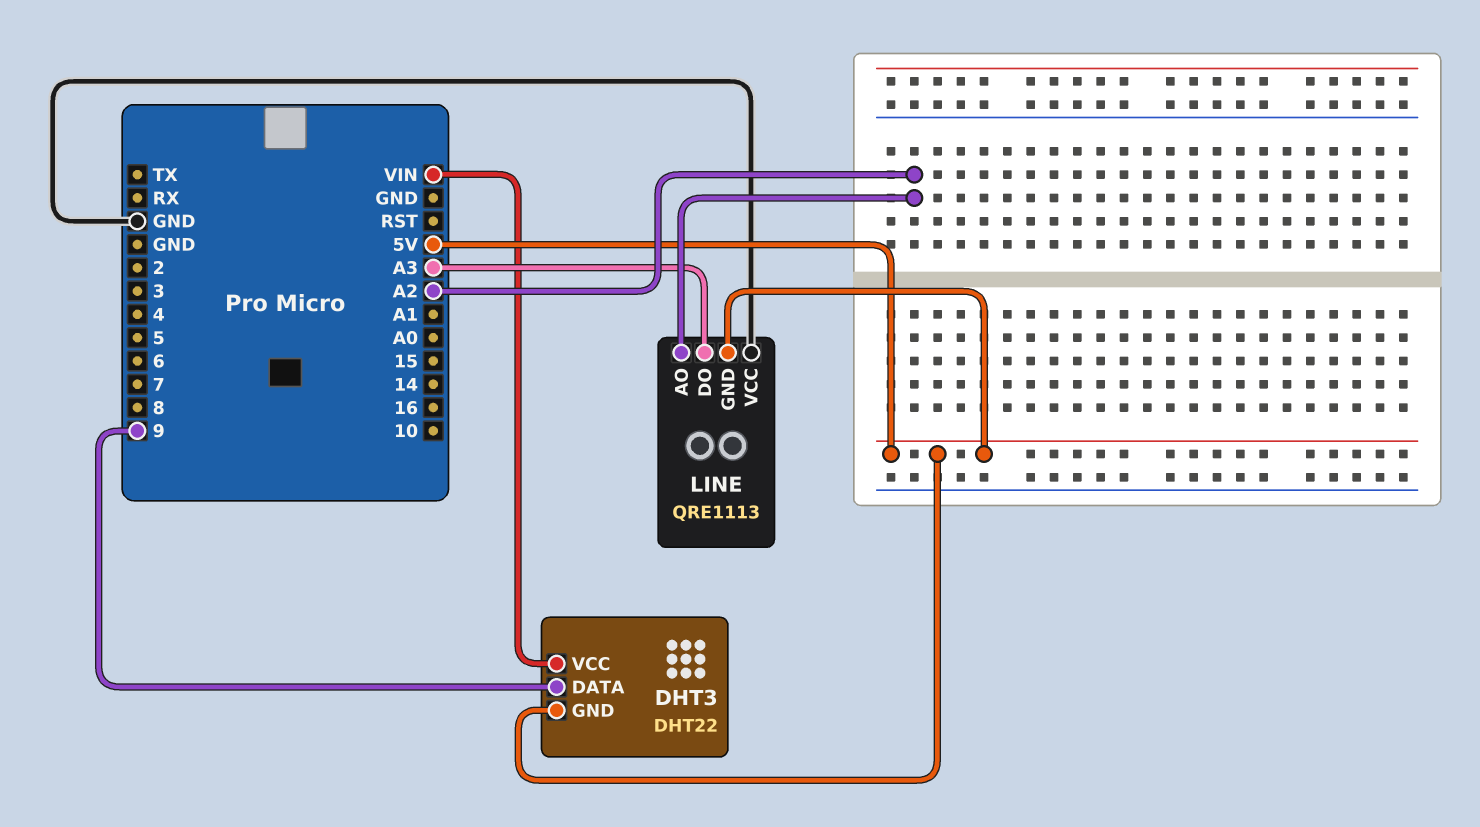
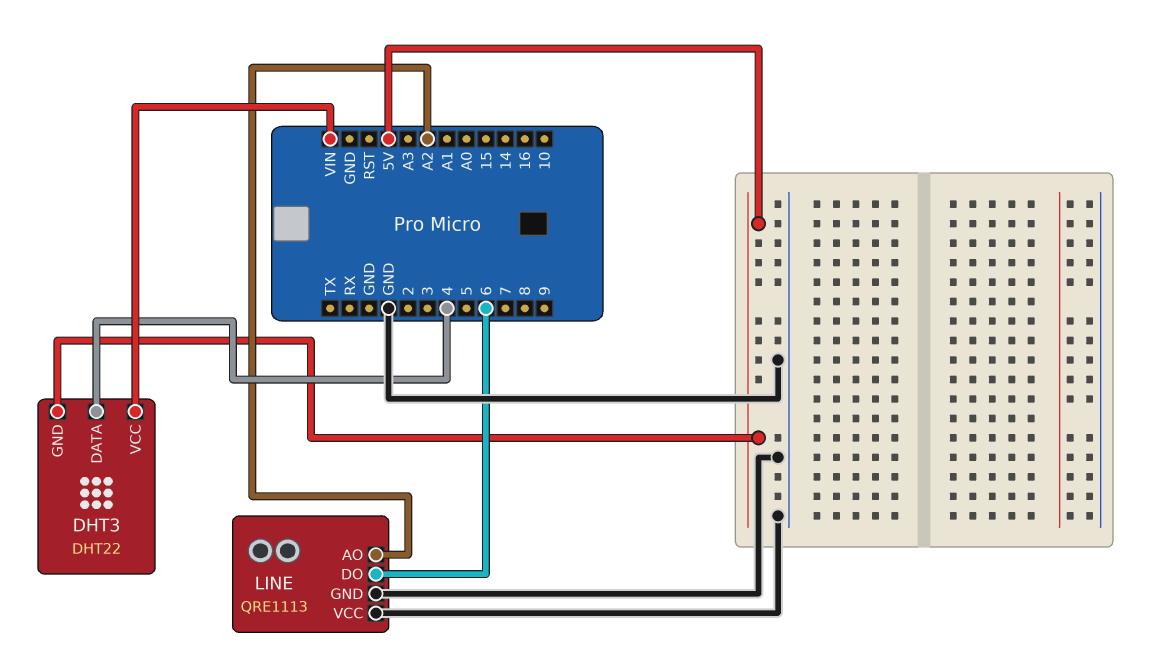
DHT3 pin DATA: 9 -> 4
LINE pin DO: A3 -> 6
LINE pin GND: 5V -> GND

